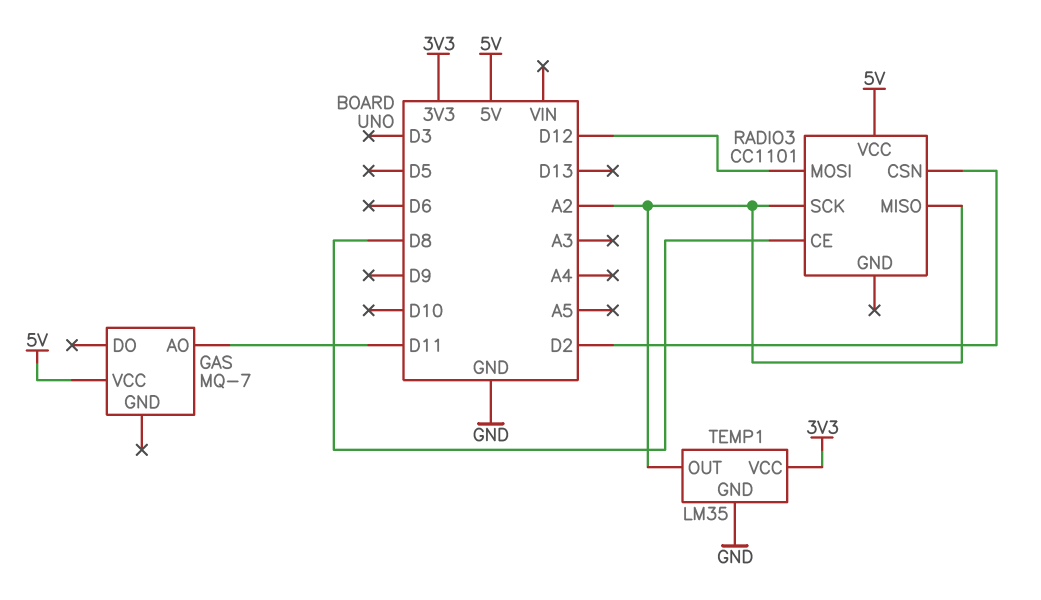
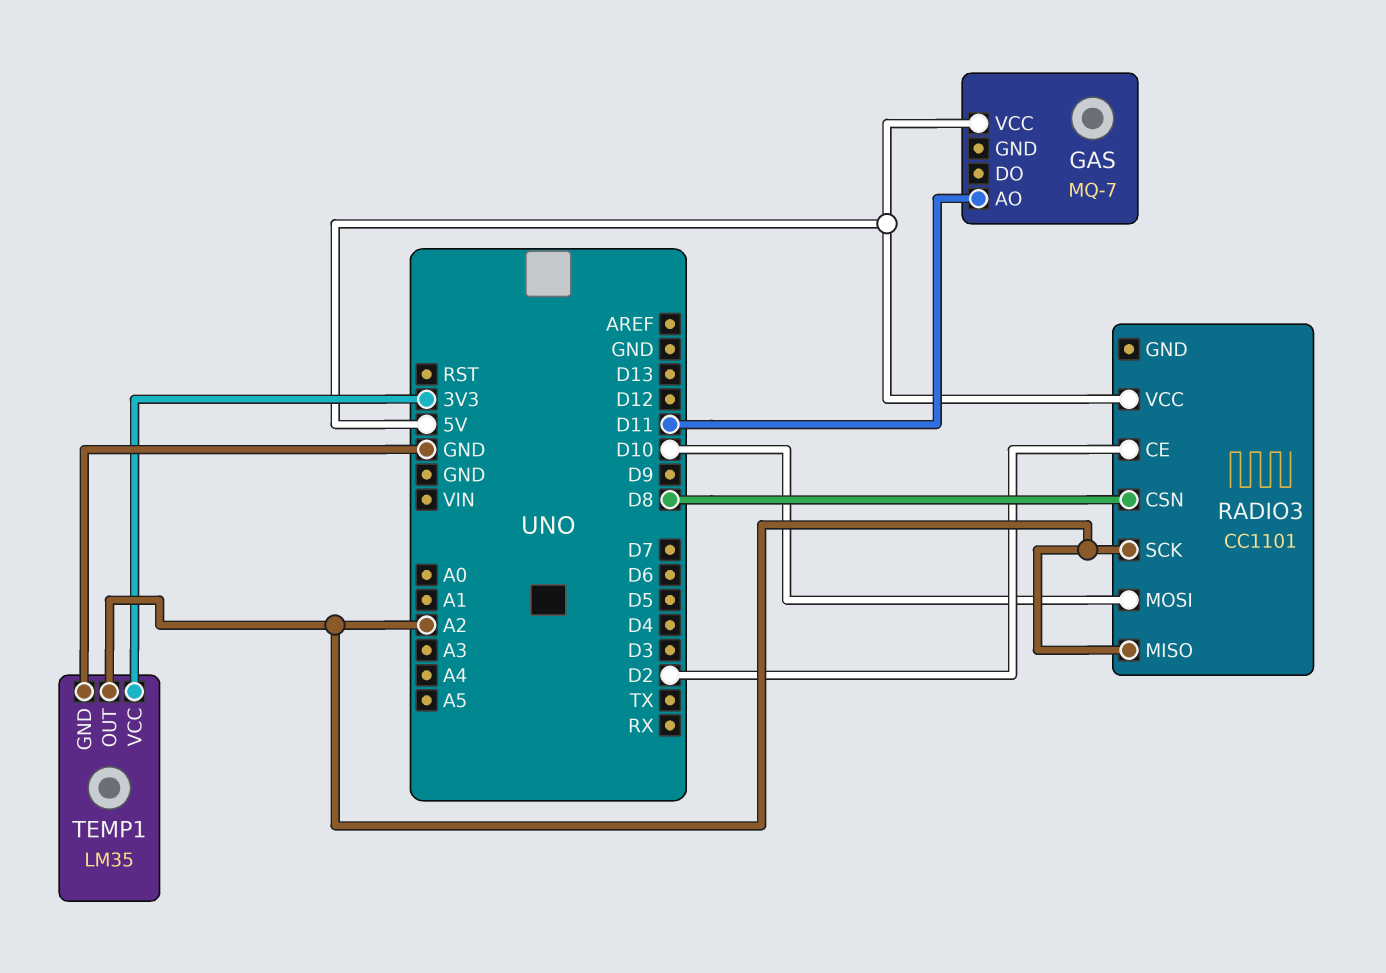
RADIO3 pin CE: D8 -> D2
RADIO3 pin CSN: D2 -> D8
RADIO3 pin MOSI: D12 -> D10

